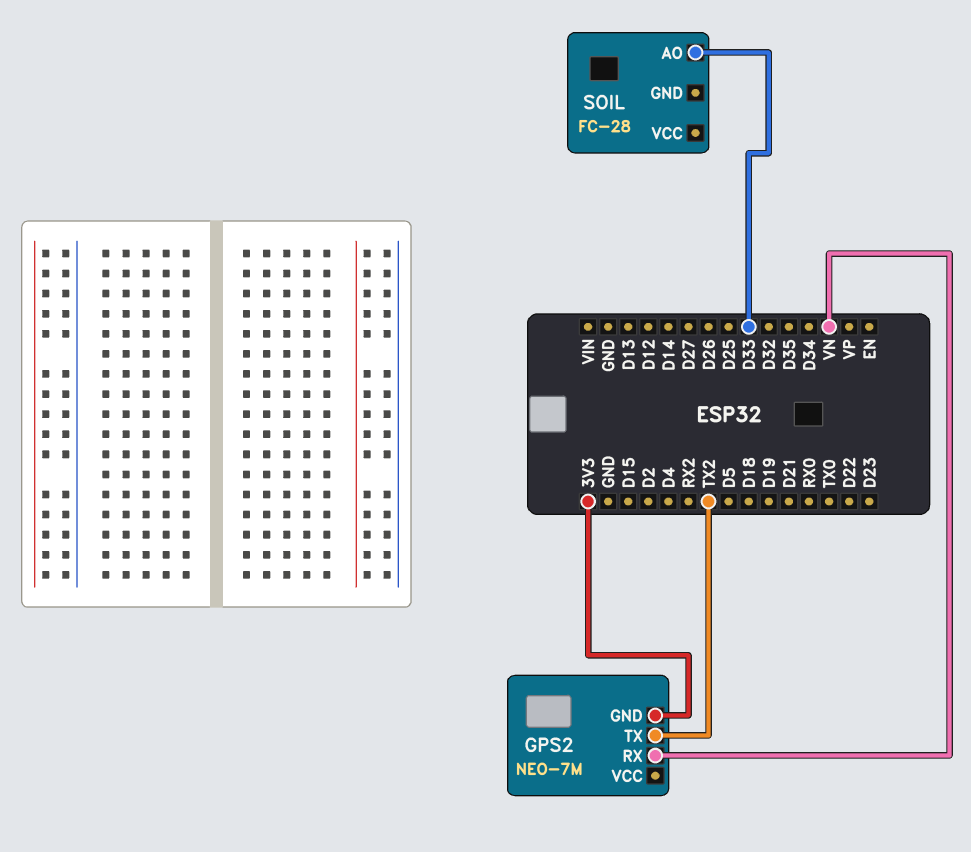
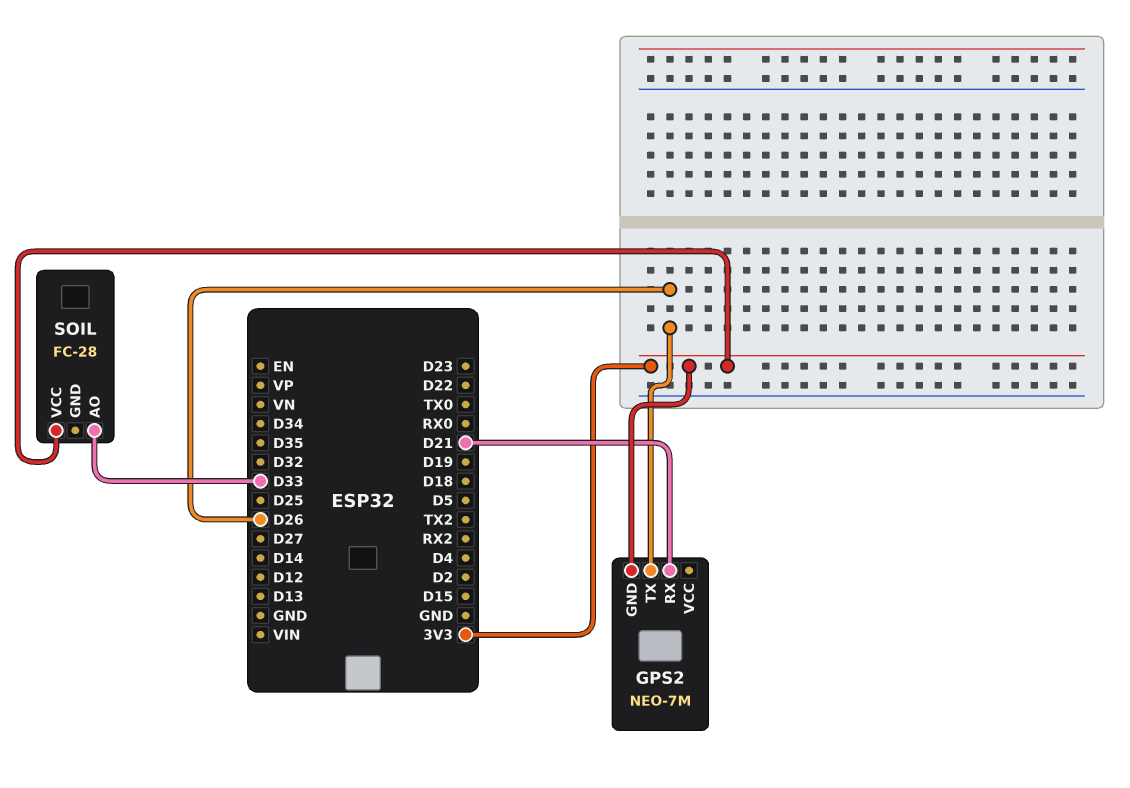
GPS2 pin RX: VN -> D21
GPS2 pin TX: TX2 -> D26
SOIL pin VCC: none -> 3V3

